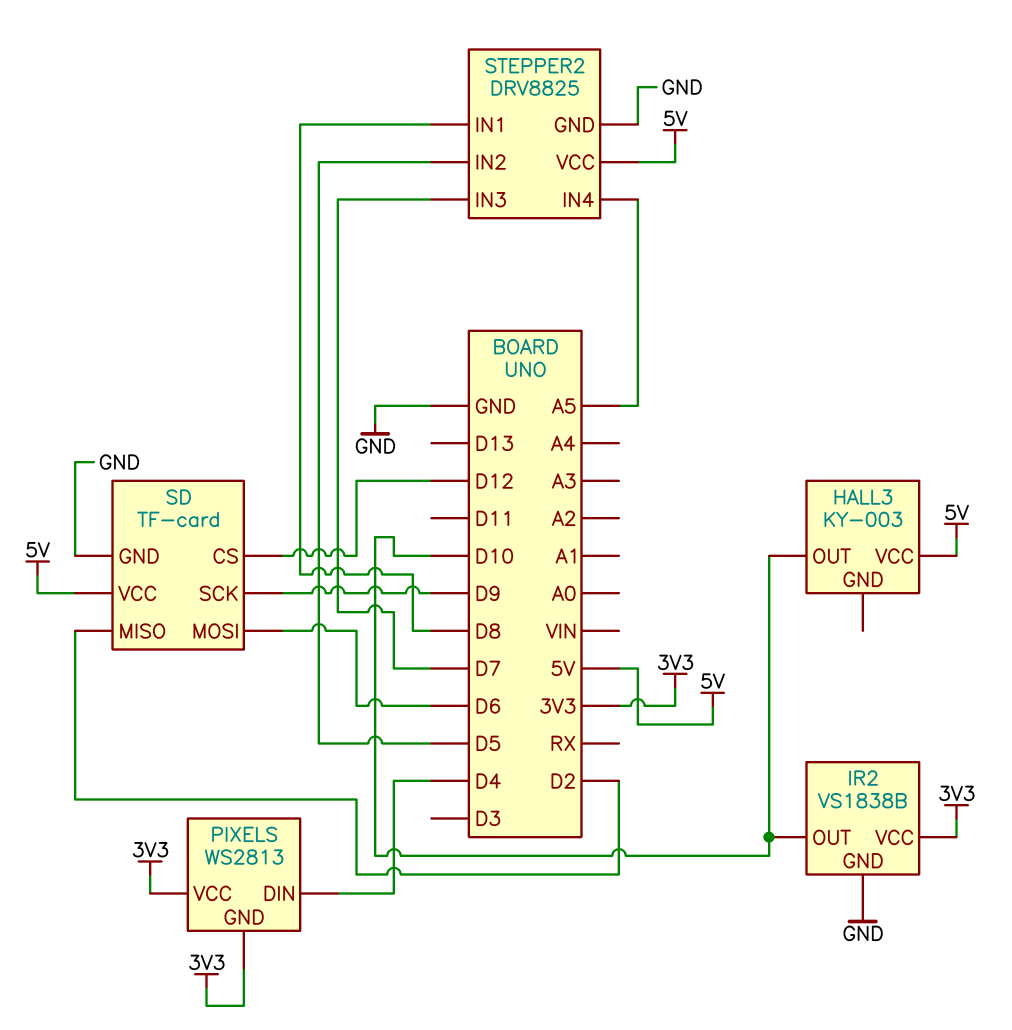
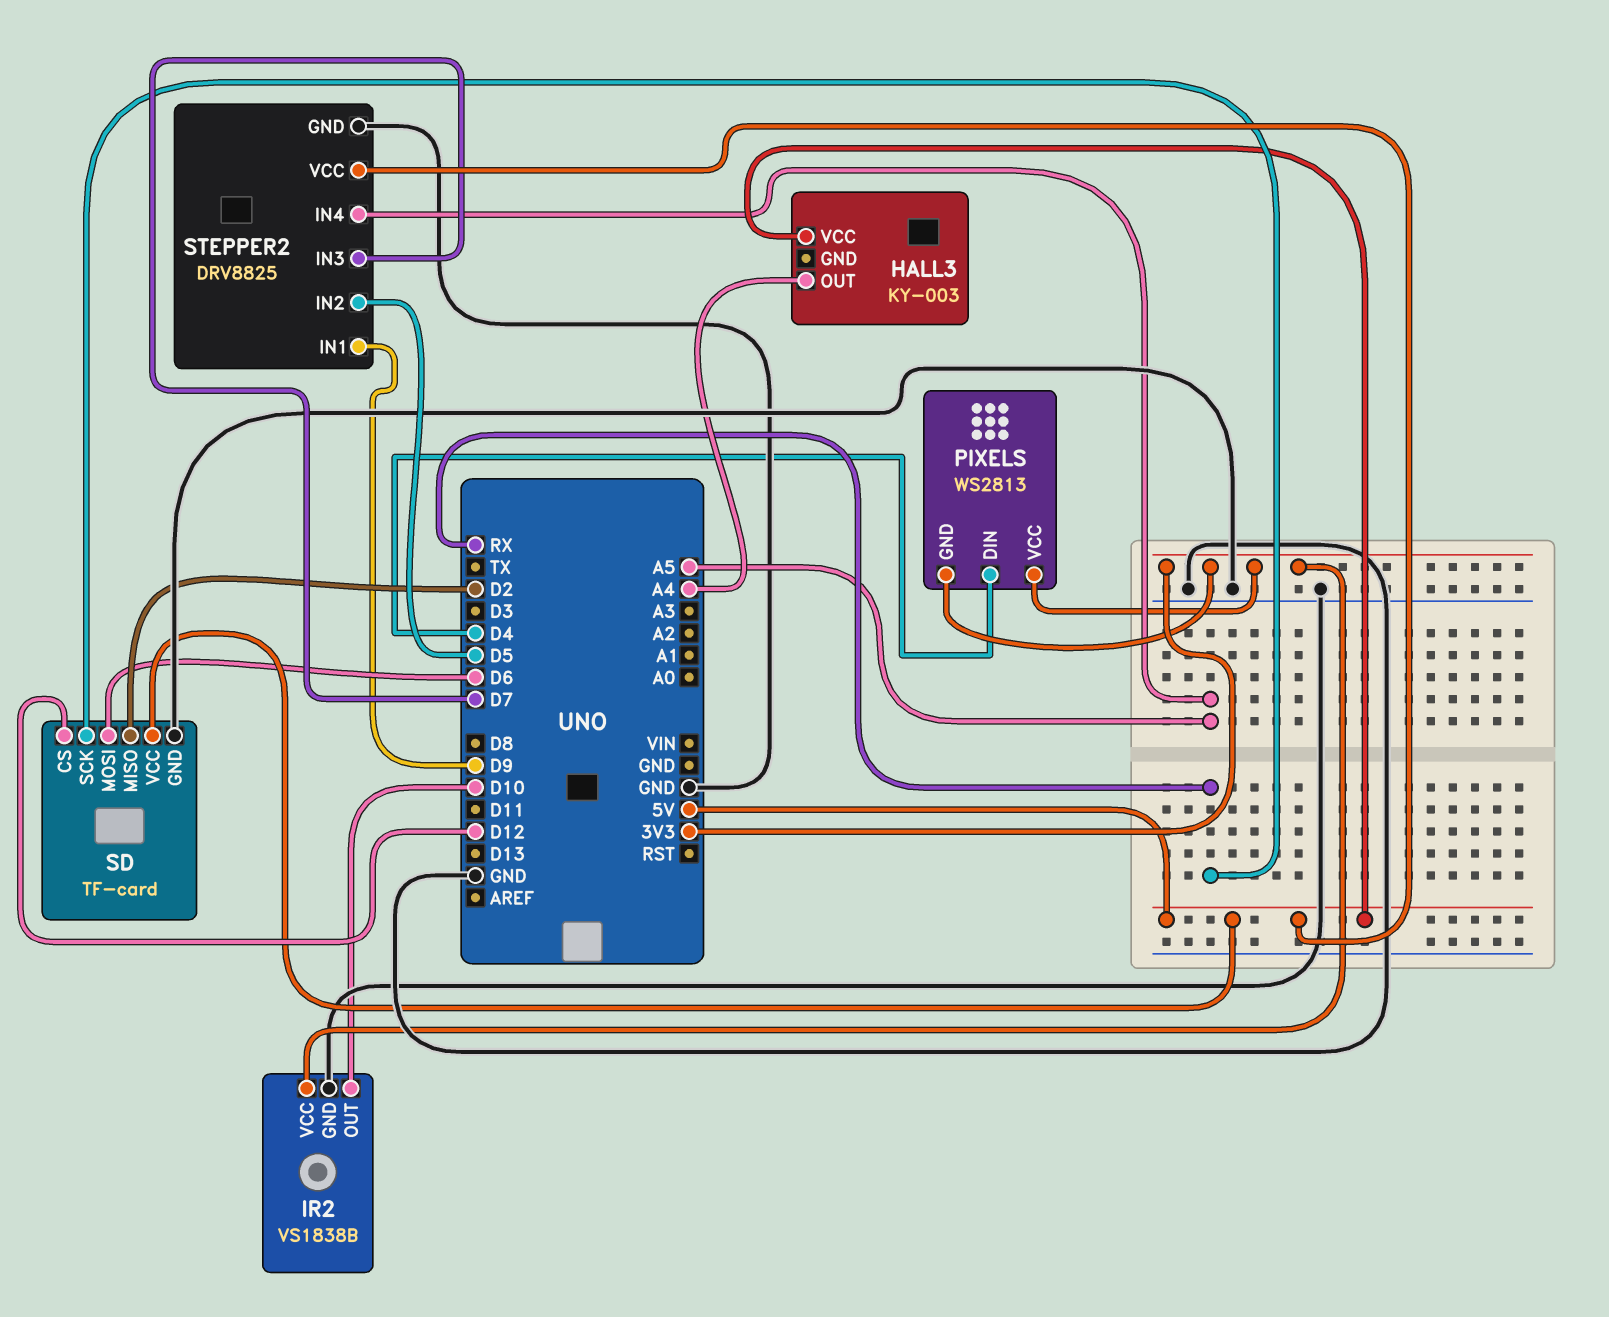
HALL3 pin OUT: D10 -> A4
SD pin SCK: D9 -> RX
STEPPER2 pin IN1: D8 -> D9

